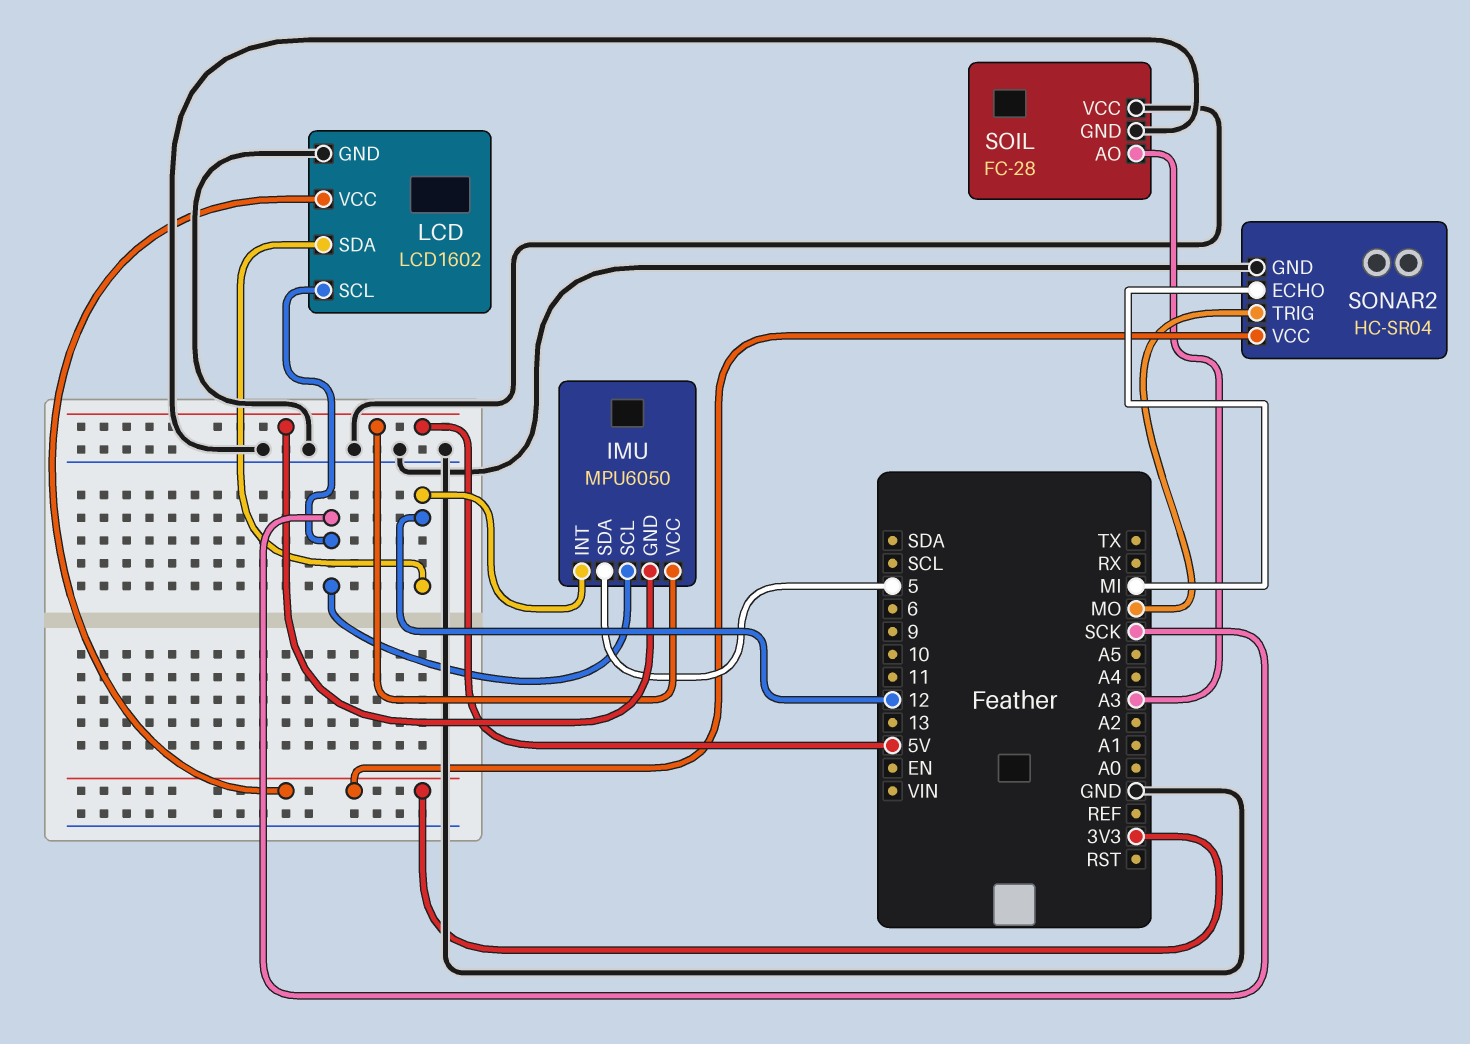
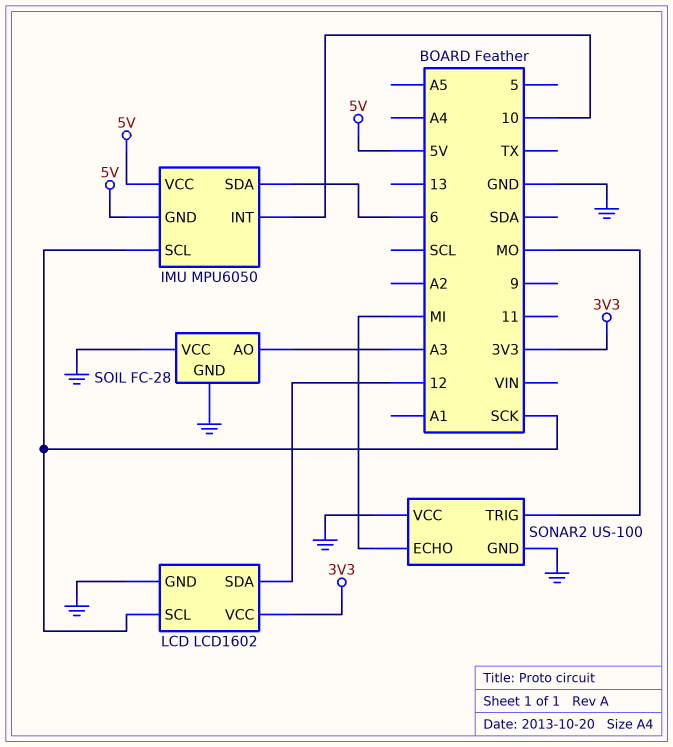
IMU pin INT: 12 -> 10
IMU pin SDA: 5 -> 6
SONAR2: HC-SR04 -> US-100
SONAR2 pin VCC: 3V3 -> GND

